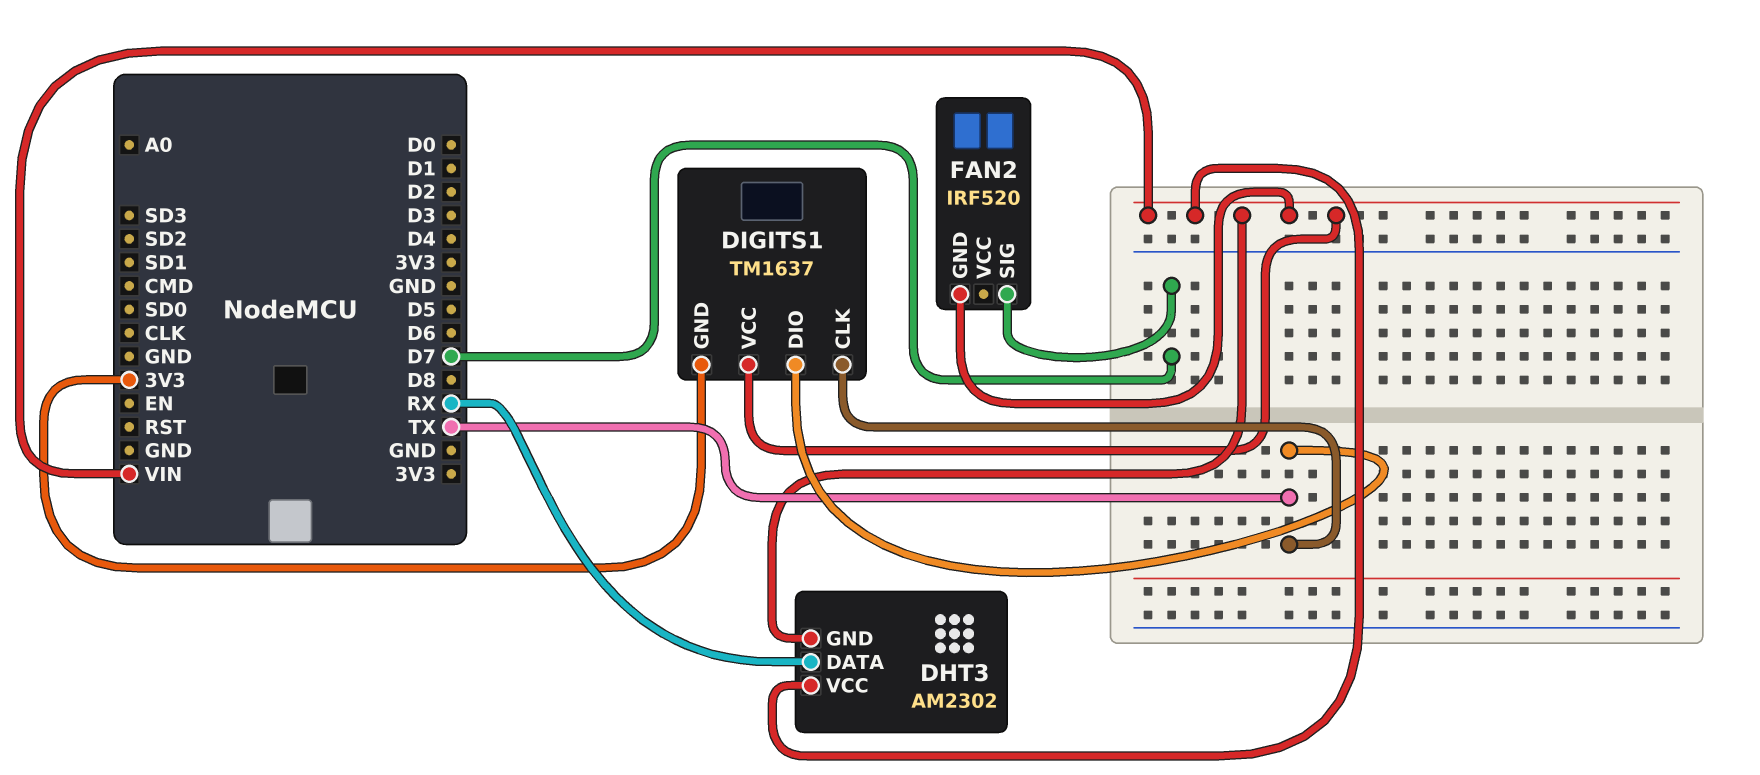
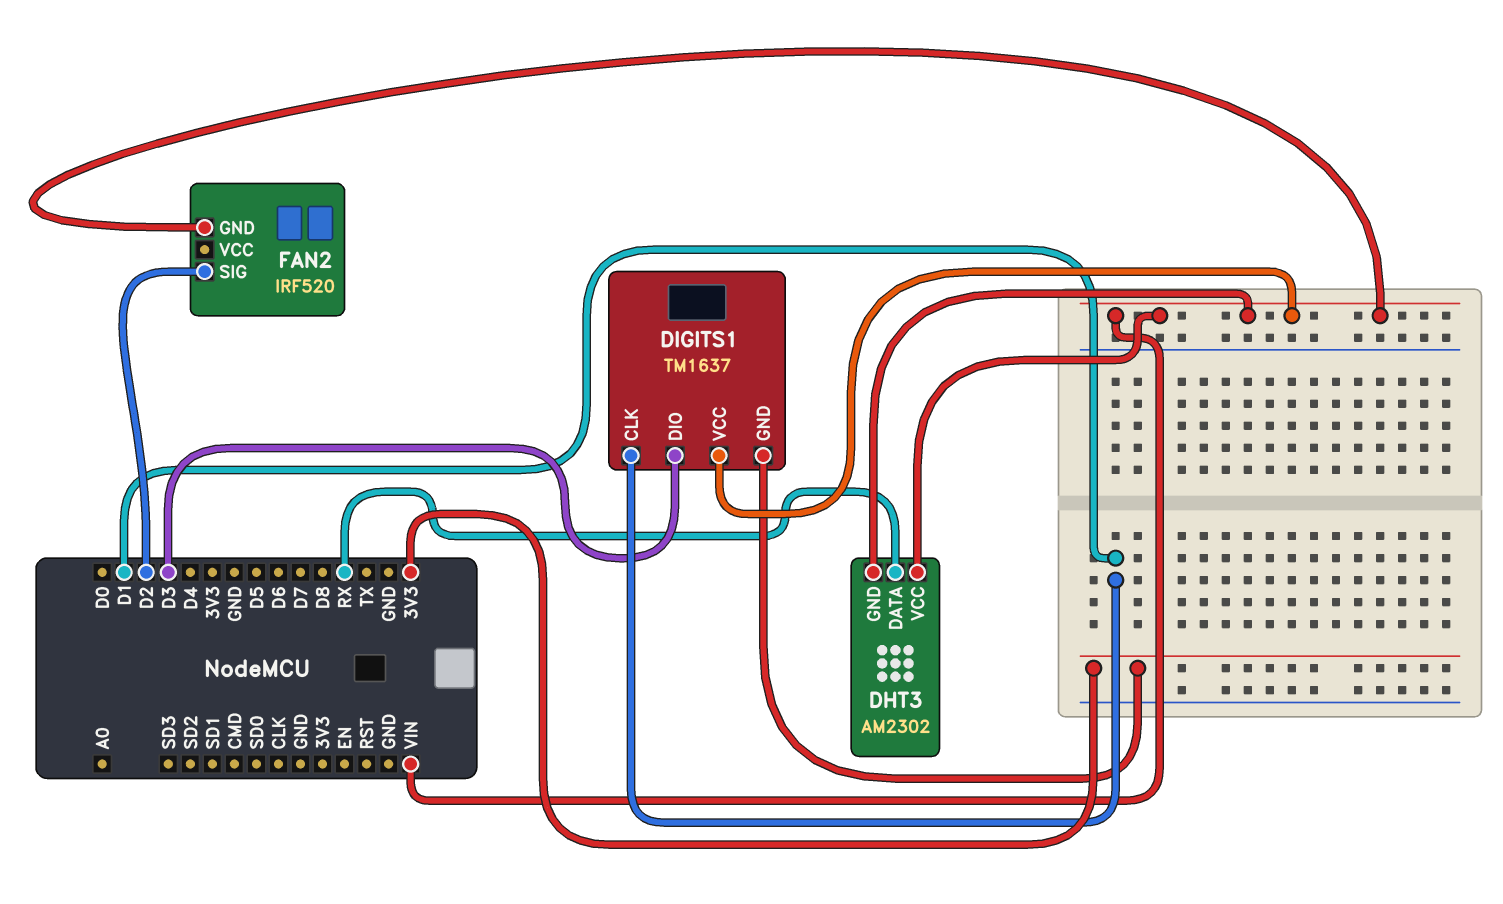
DIGITS1 pin CLK: TX -> D1
DIGITS1 pin DIO: TX -> D3
FAN2 pin SIG: D7 -> D2

